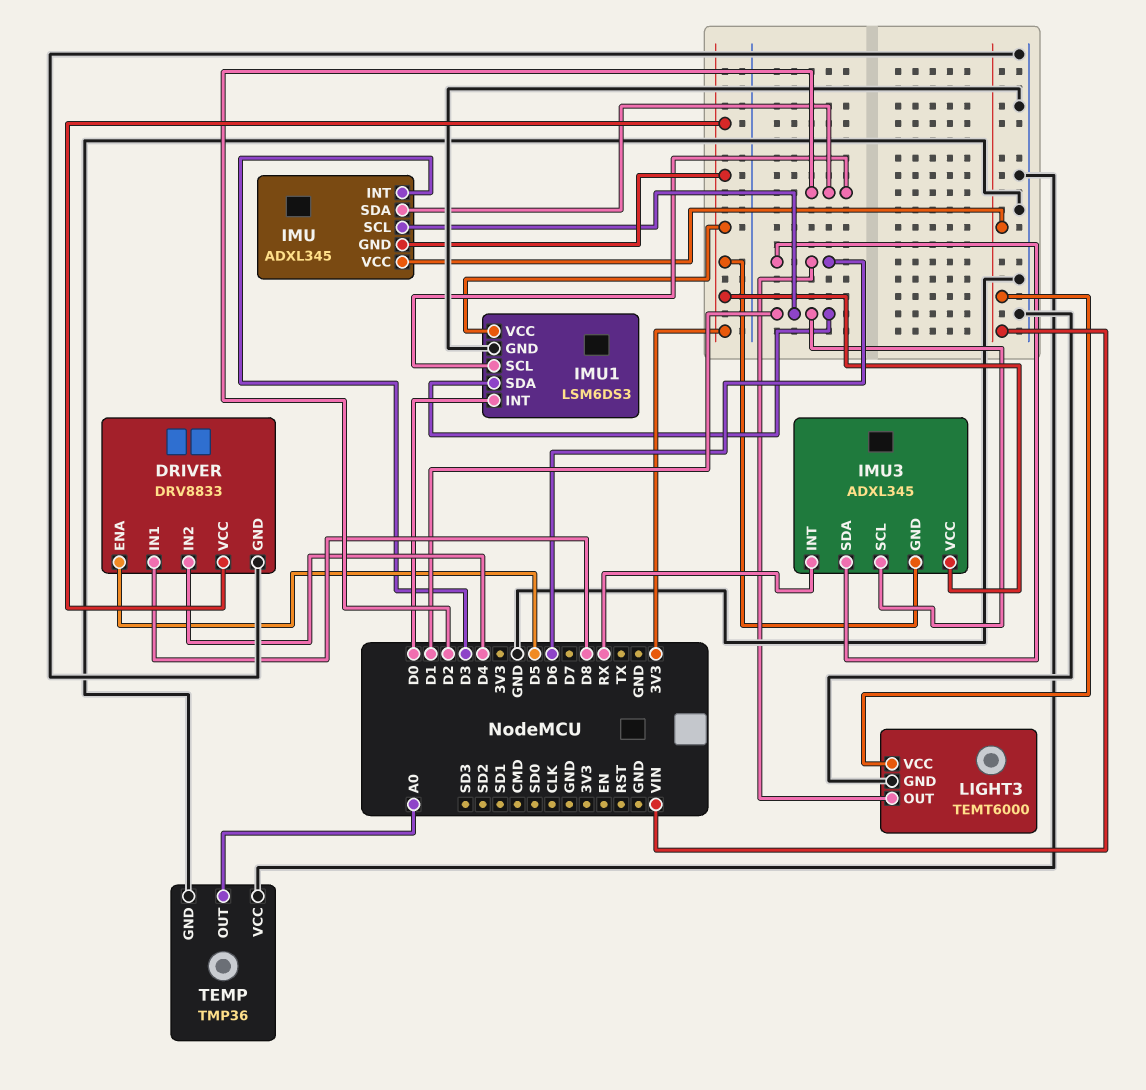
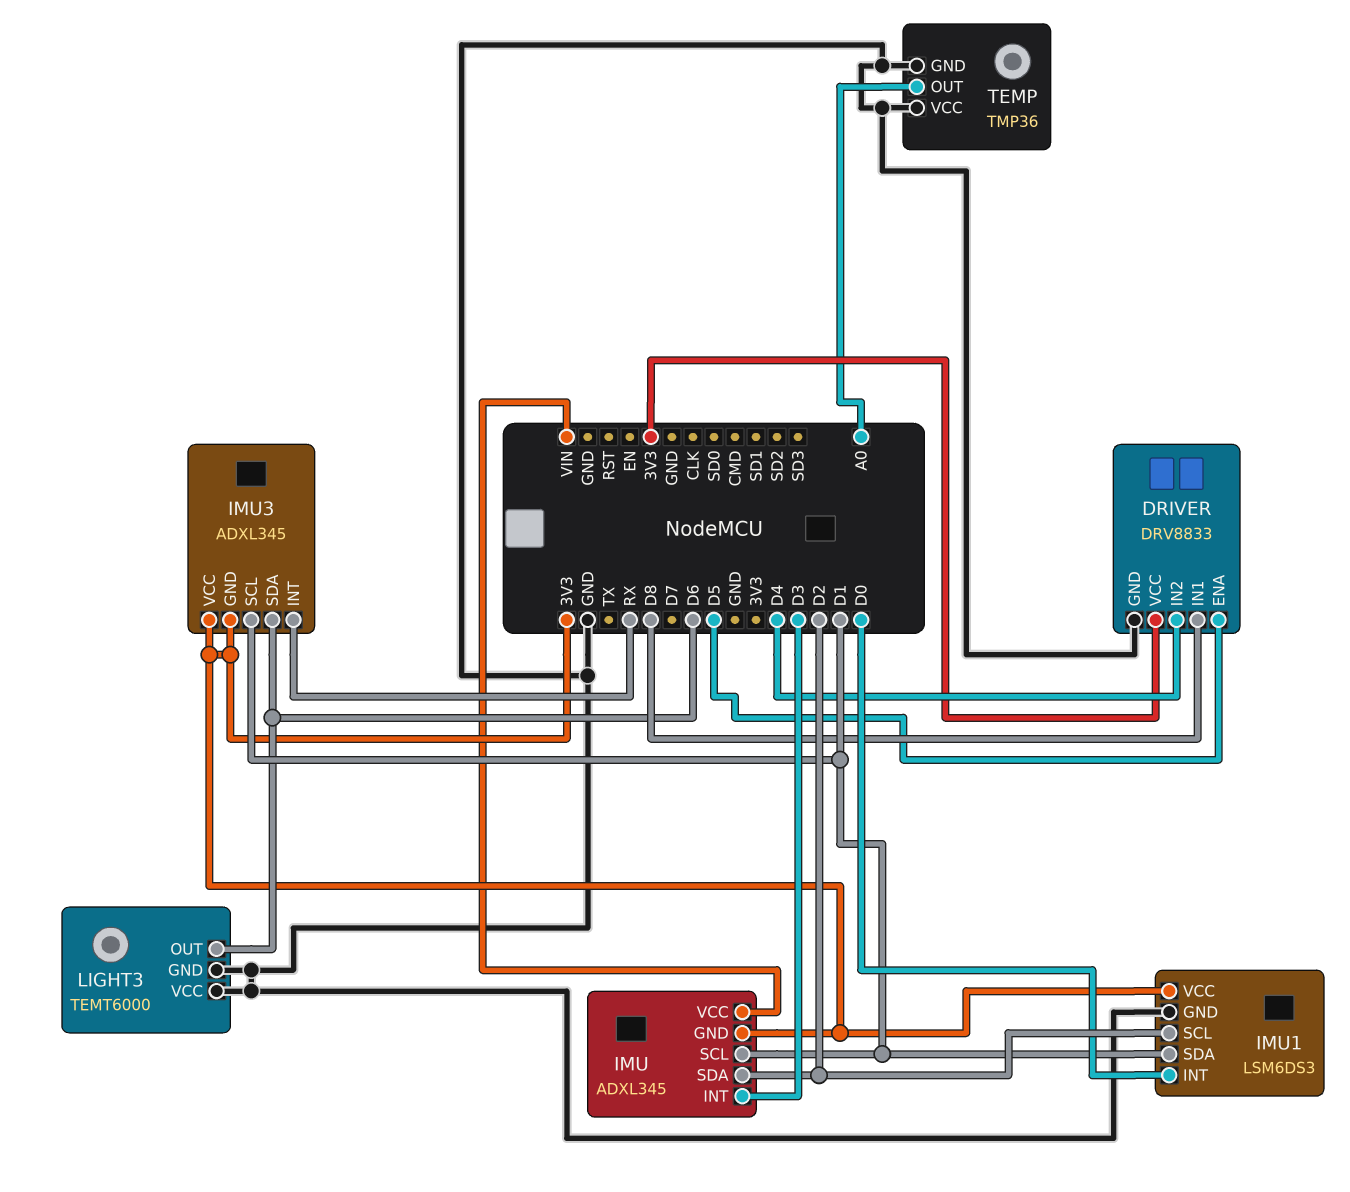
LIGHT3 pin VCC: VIN -> GND

